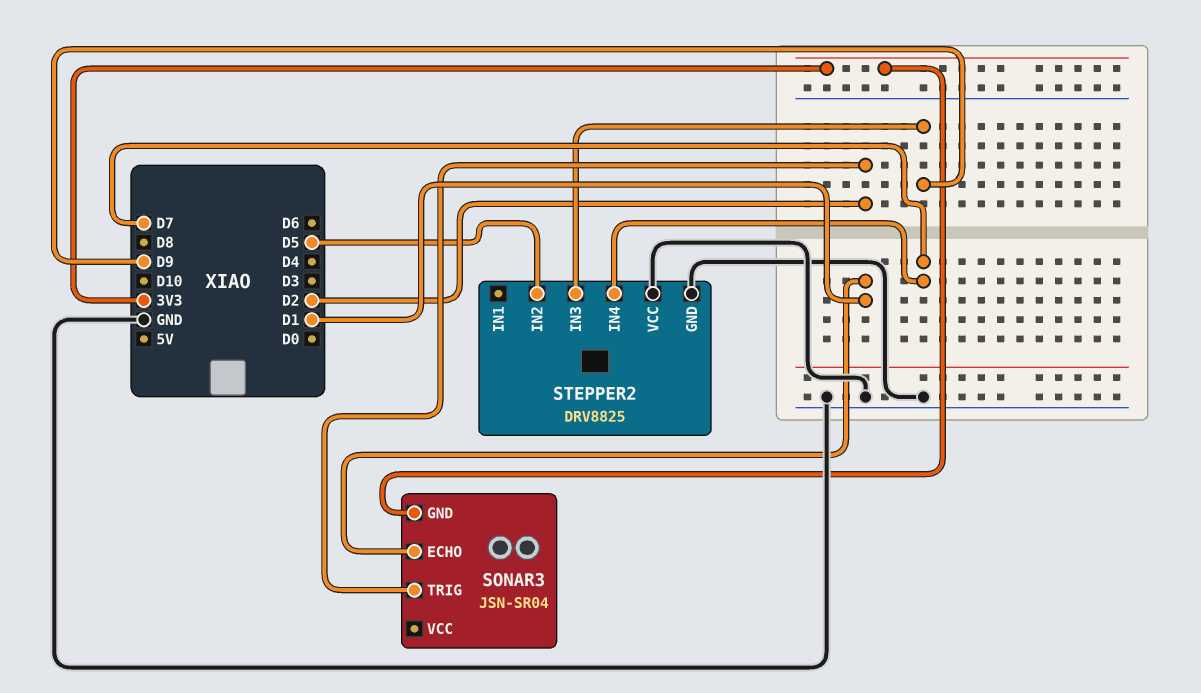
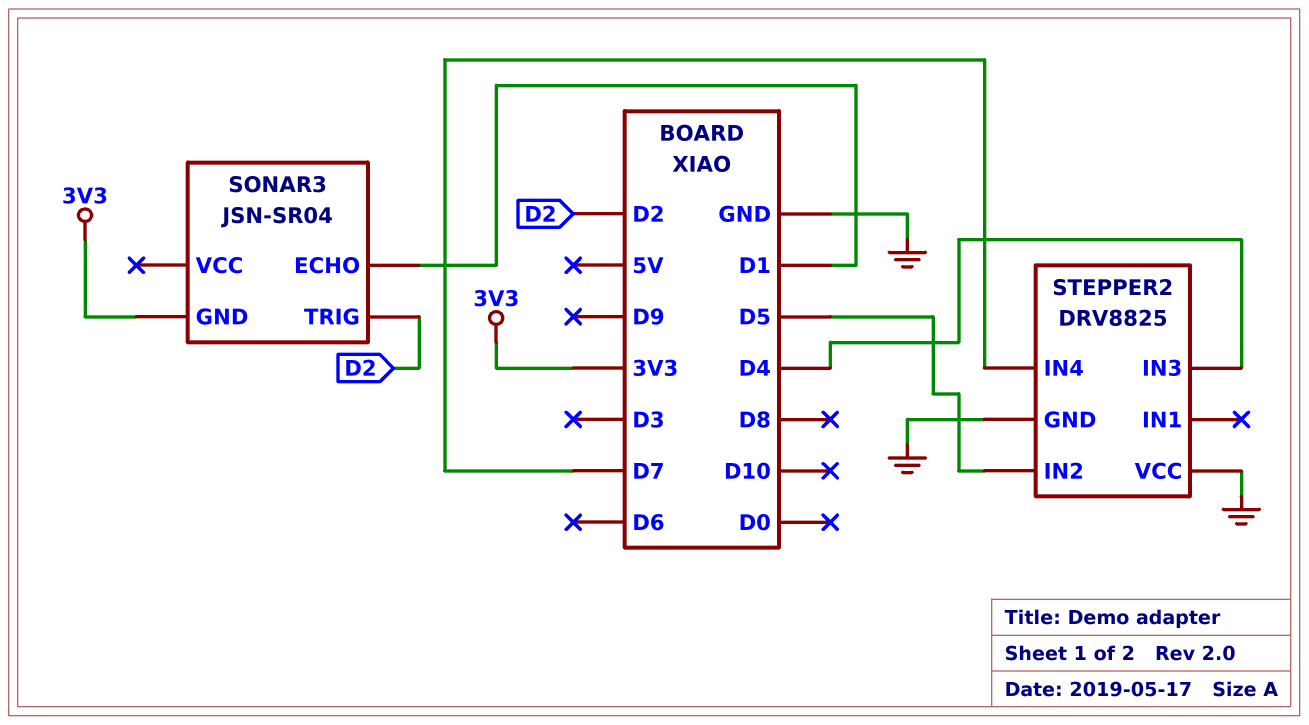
STEPPER2 pin IN3: D9 -> D4

